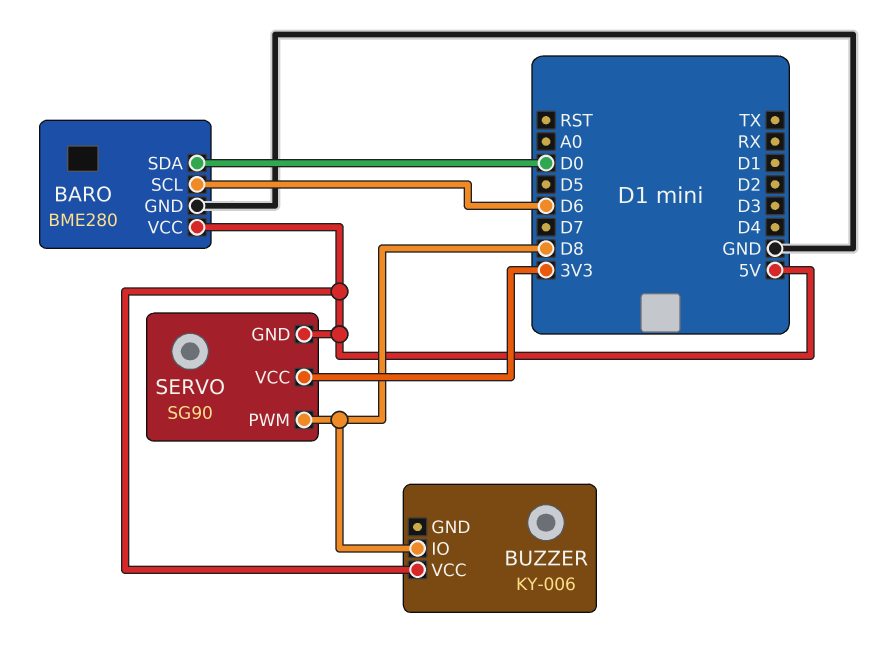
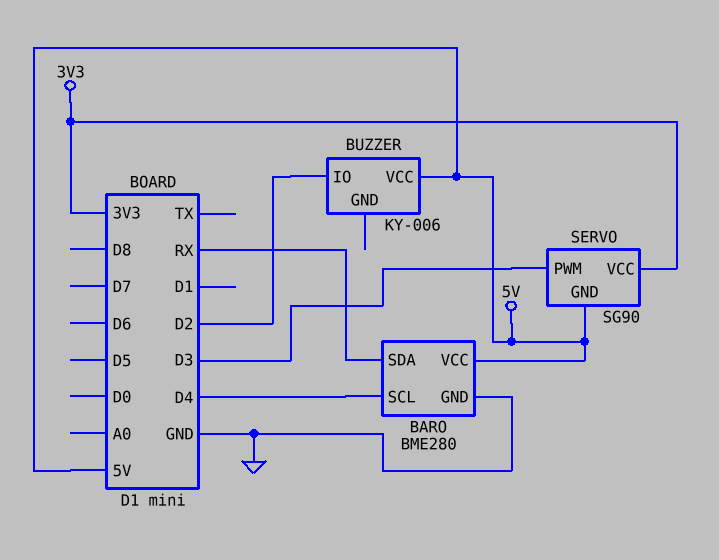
BARO pin SCL: D6 -> D4
BARO pin SDA: D0 -> RX
BUZZER pin IO: D8 -> D2
SERVO pin PWM: D8 -> D3

